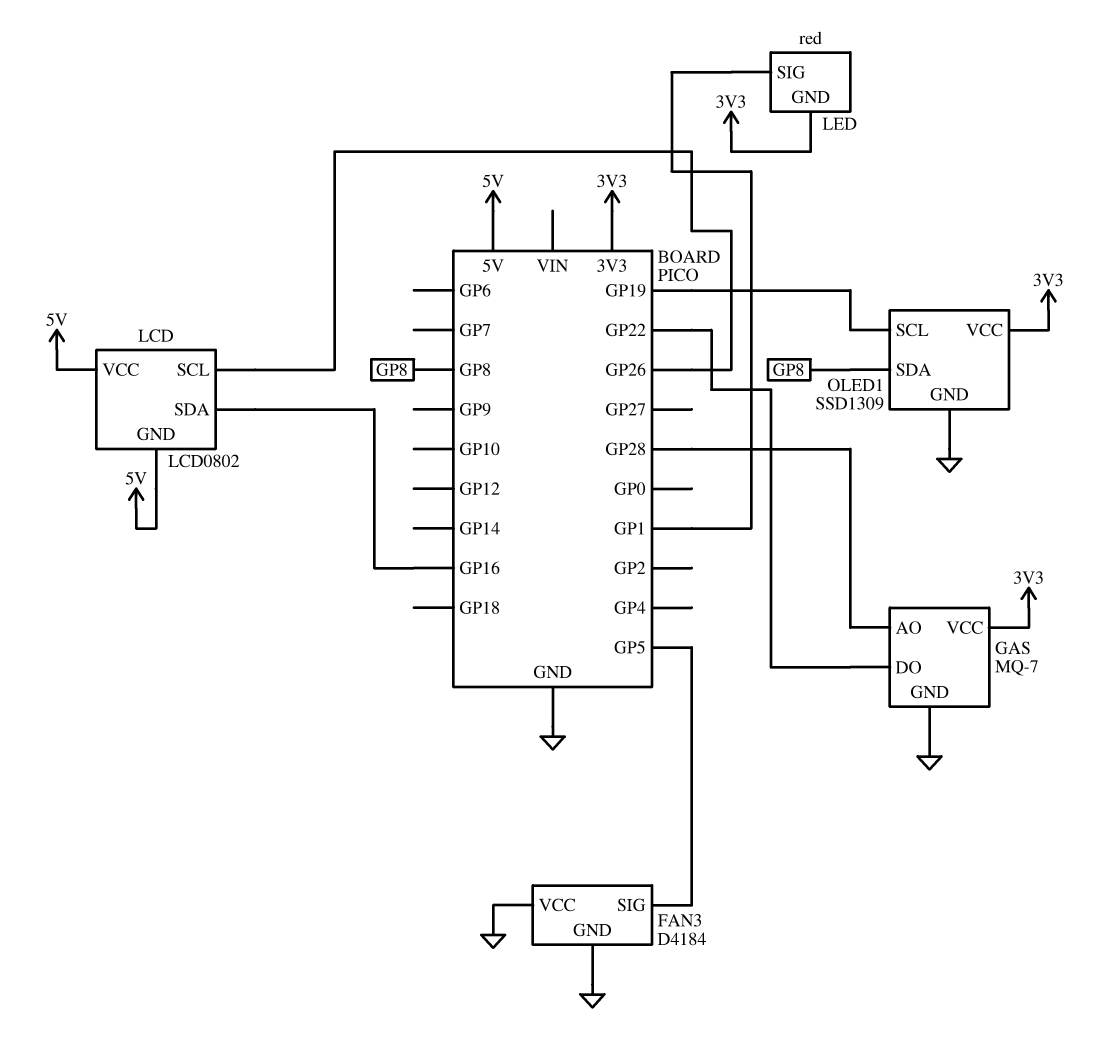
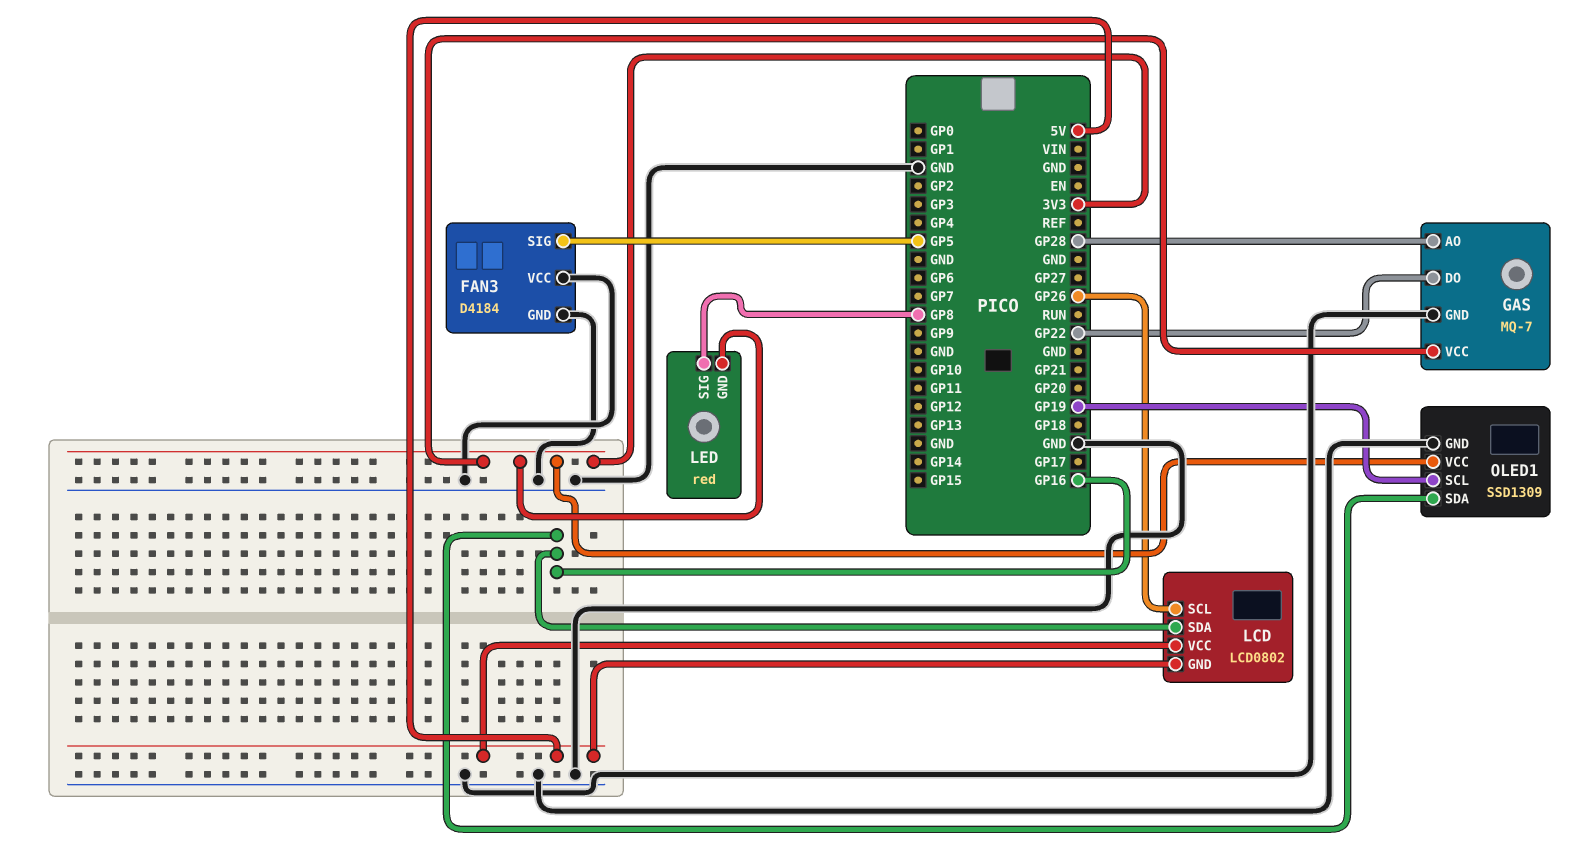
LED pin SIG: GP1 -> GP8
OLED1 pin SDA: GP8 -> GP16

